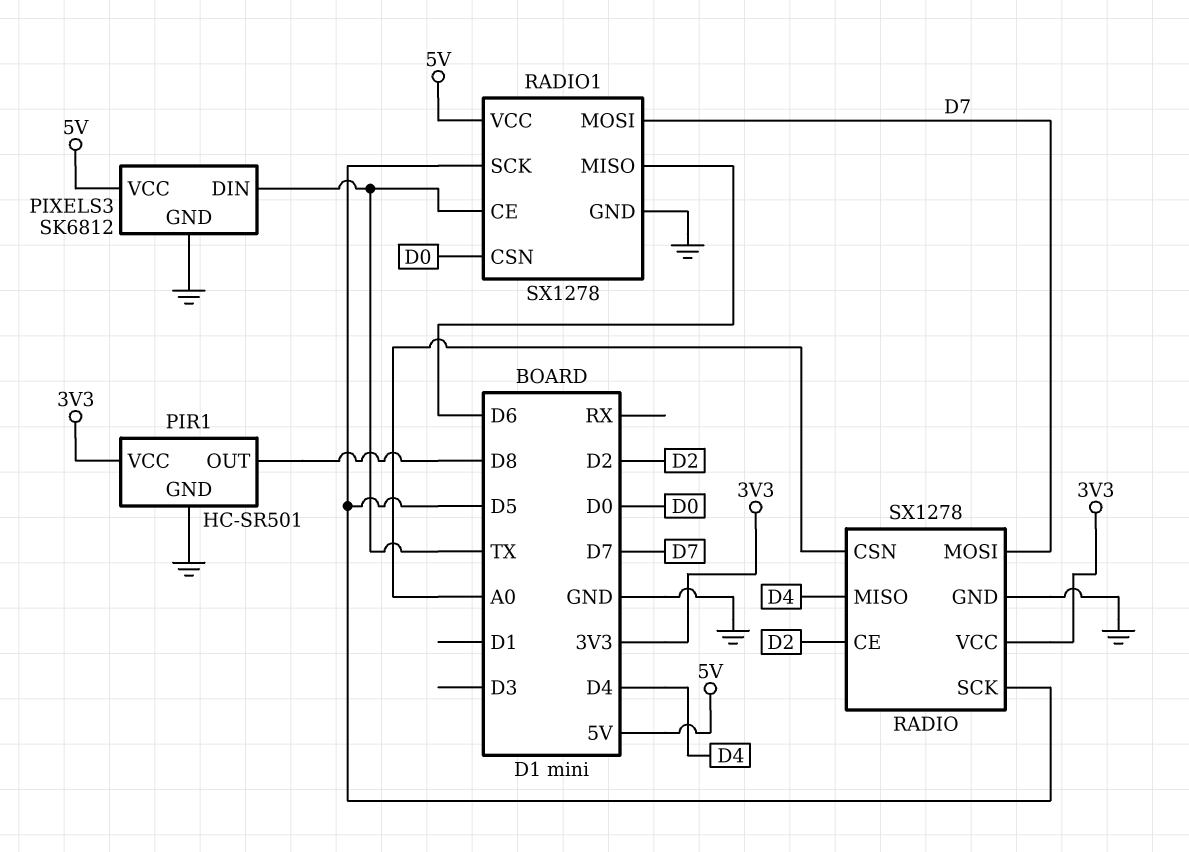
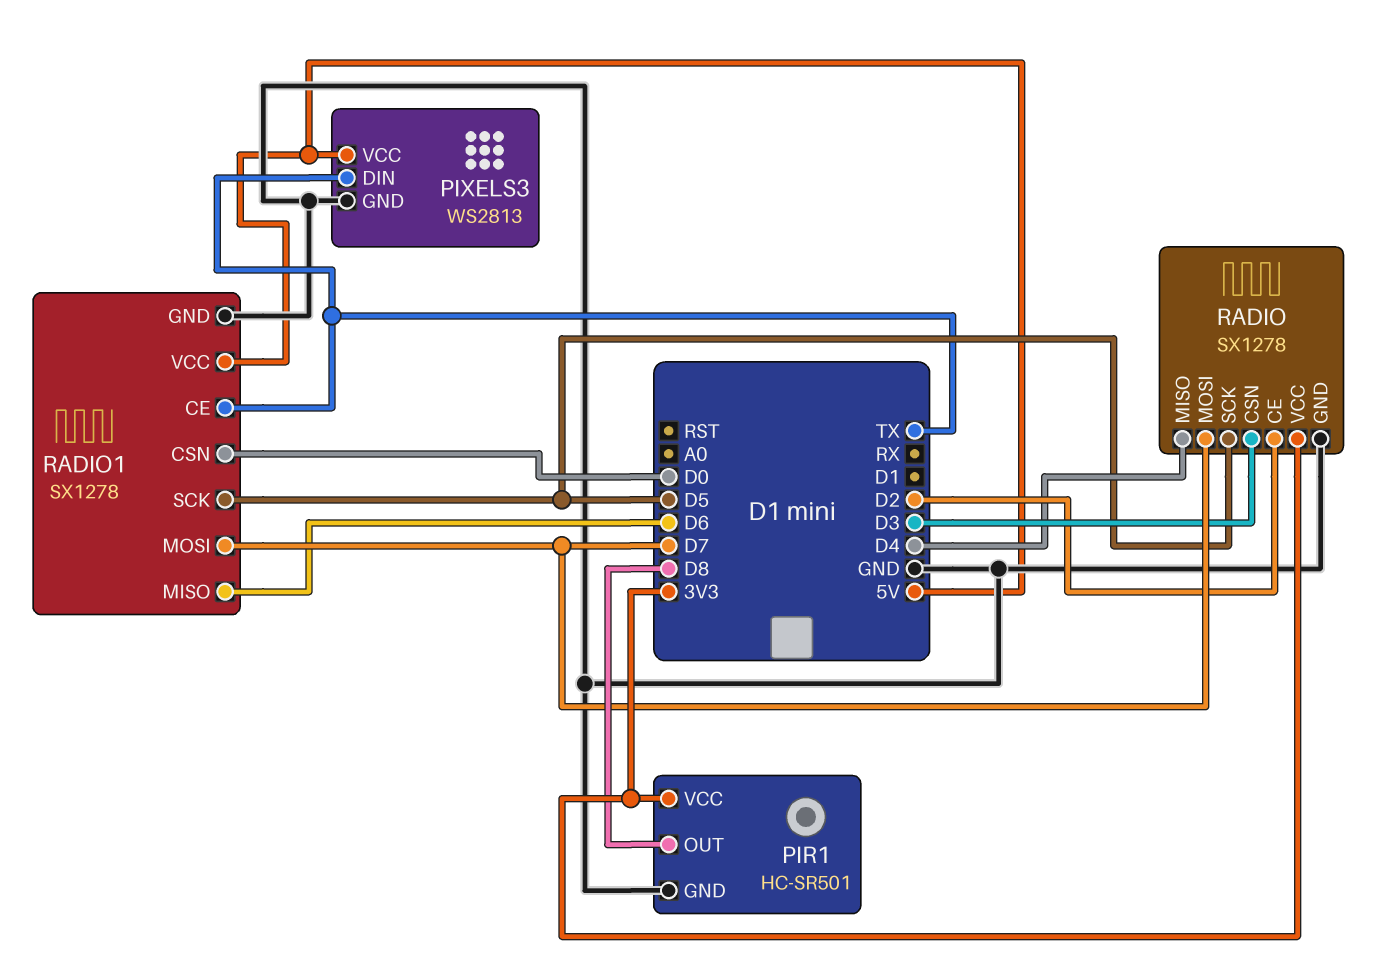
PIXELS3: SK6812 -> WS2813
RADIO pin CSN: A0 -> D3

